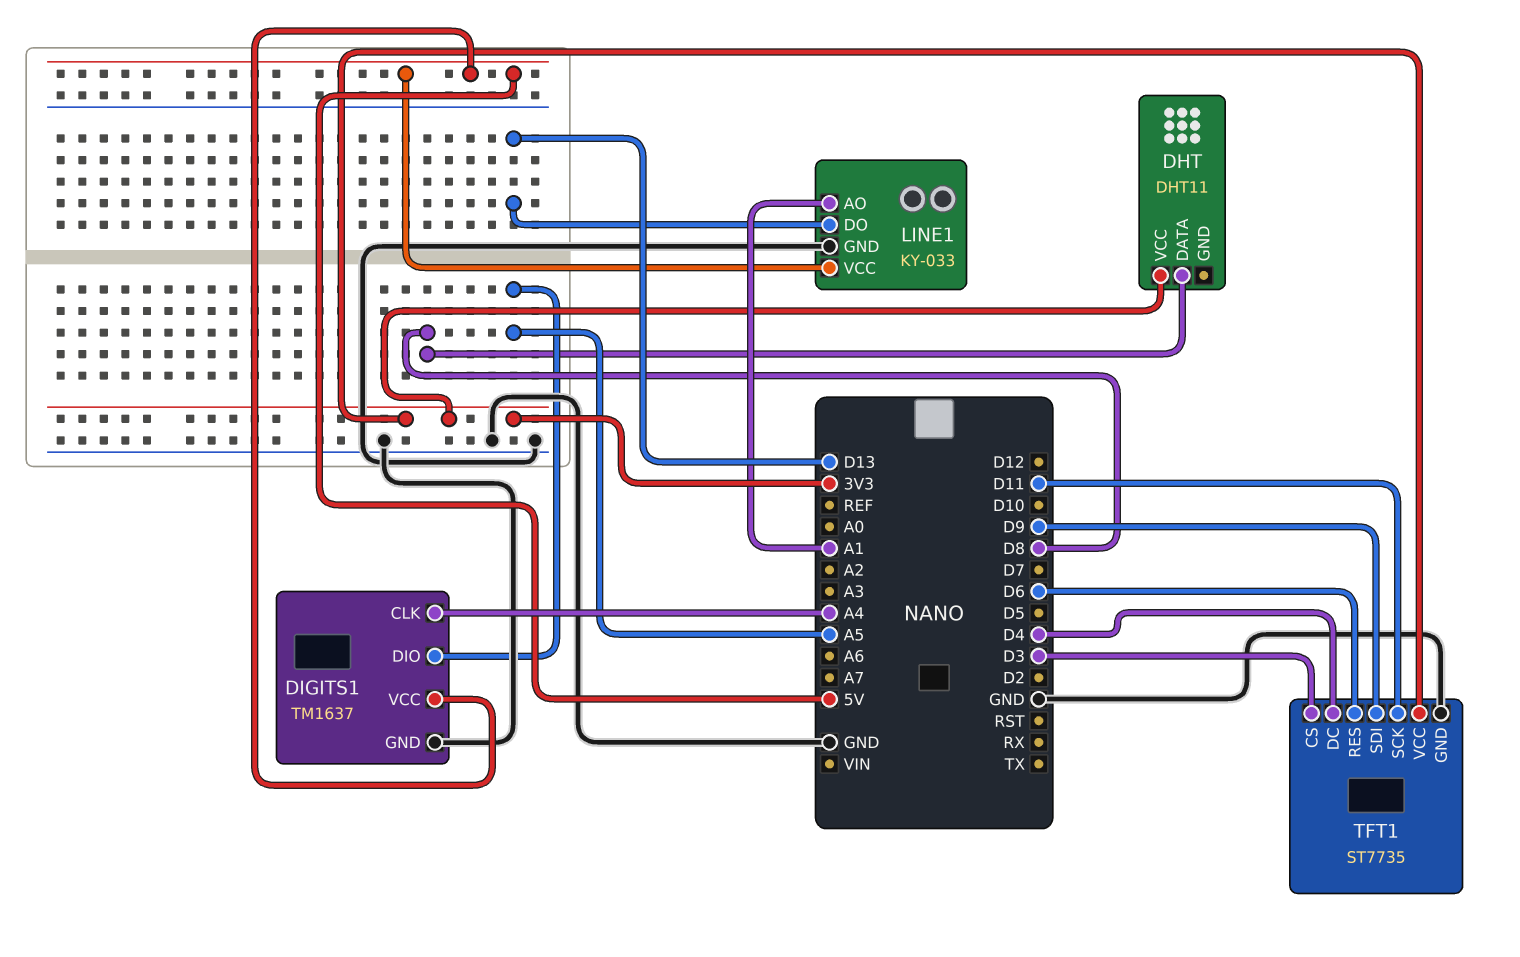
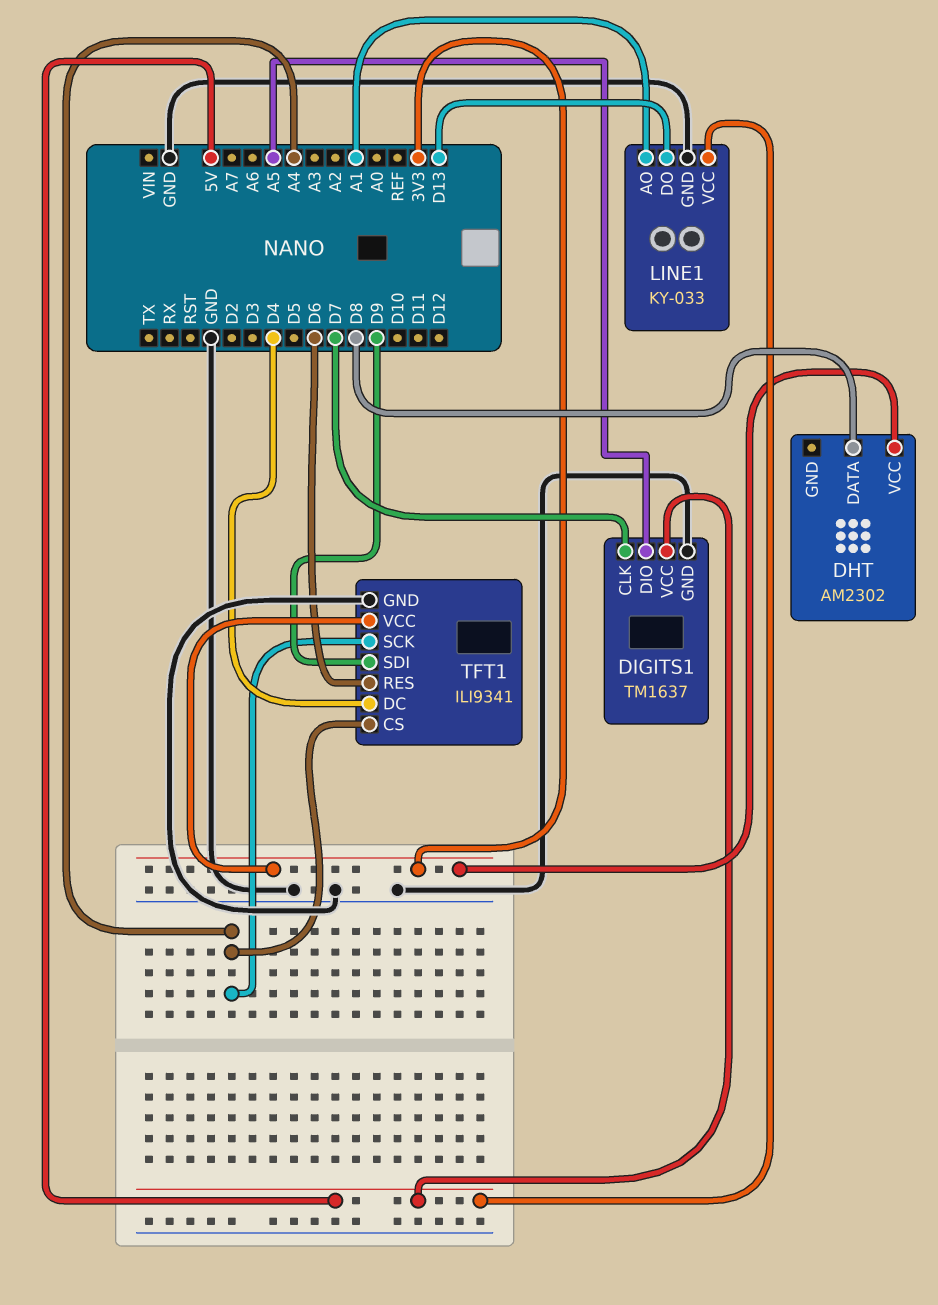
DHT: DHT11 -> AM2302
DIGITS1 pin CLK: A4 -> D7
TFT1: ST7735 -> ILI9341
TFT1 pin CS: D3 -> A4
TFT1 pin SCK: D11 -> A4

